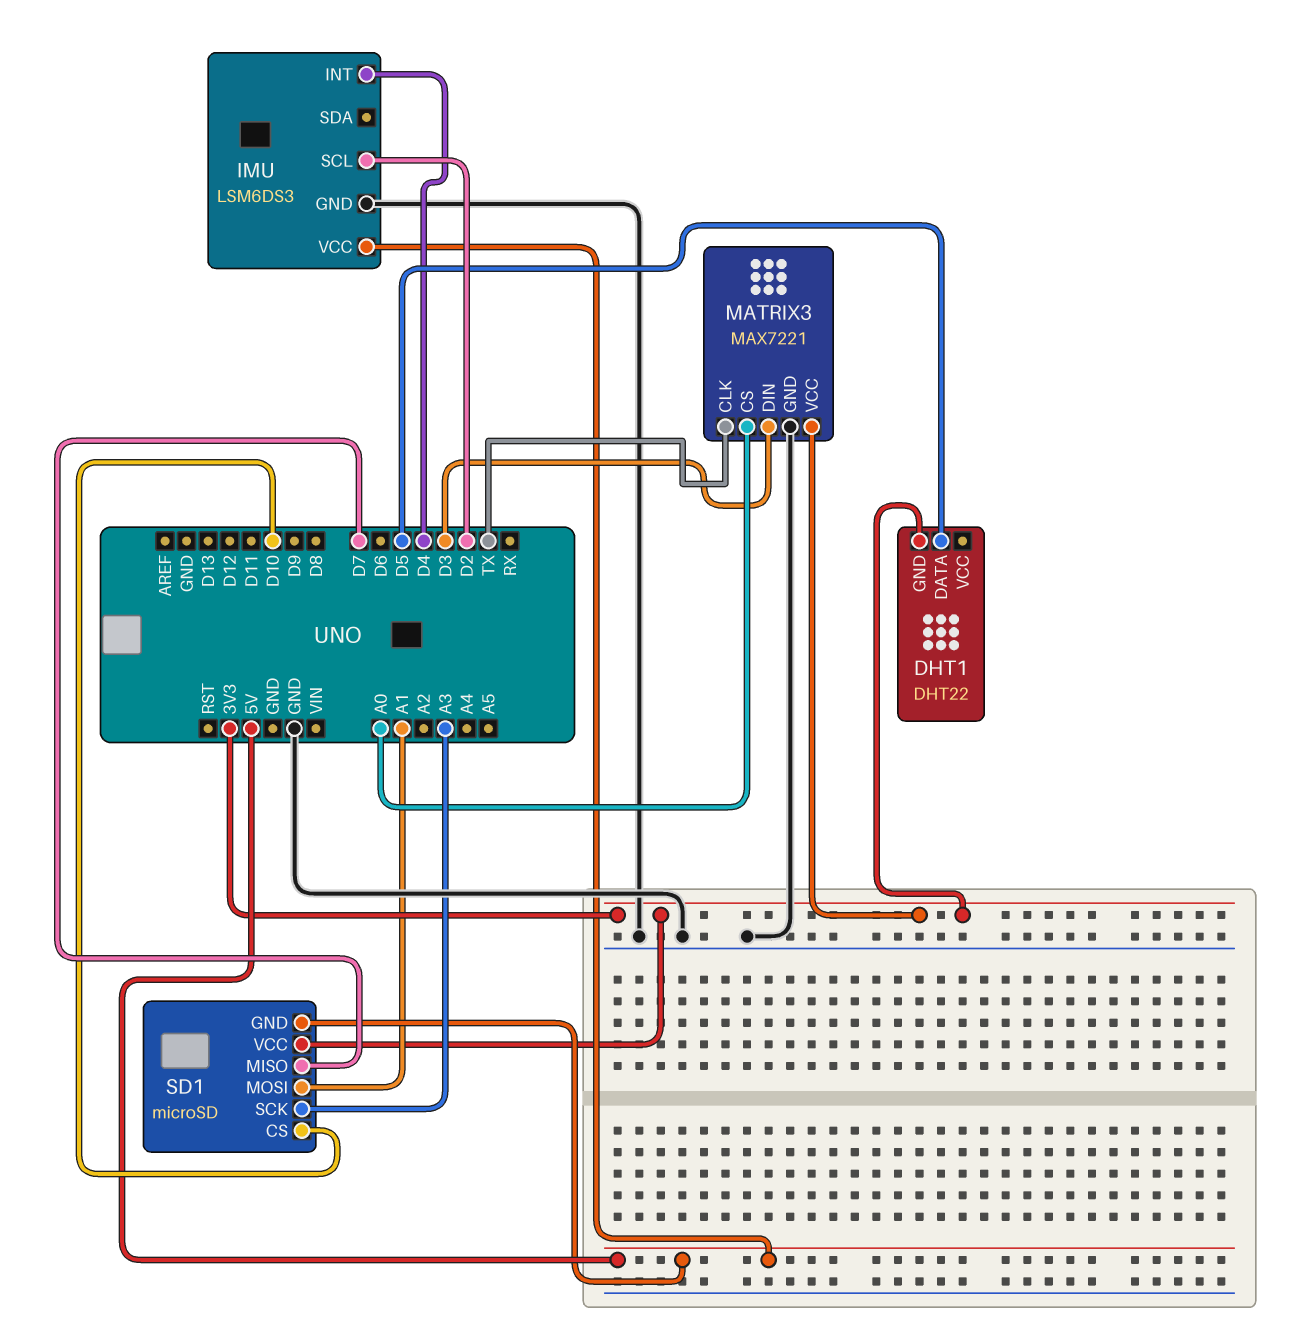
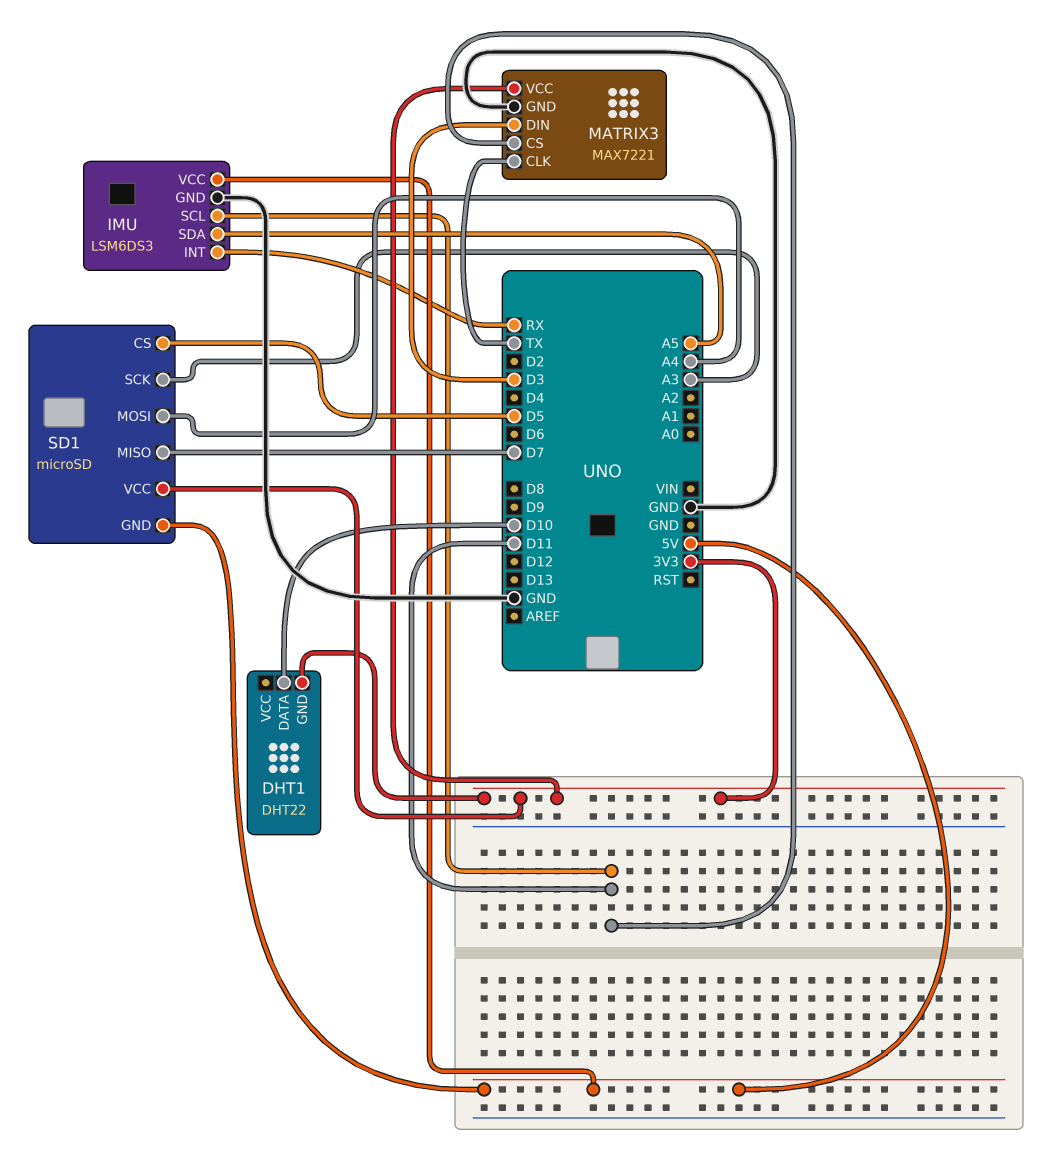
DHT1 pin DATA: D5 -> D10
IMU pin INT: D4 -> RX
IMU pin SCL: D2 -> D11
IMU pin SDA: none -> A5
MATRIX3 pin CS: A0 -> D11
SD1 pin CS: D10 -> D5
SD1 pin MOSI: A1 -> A4

